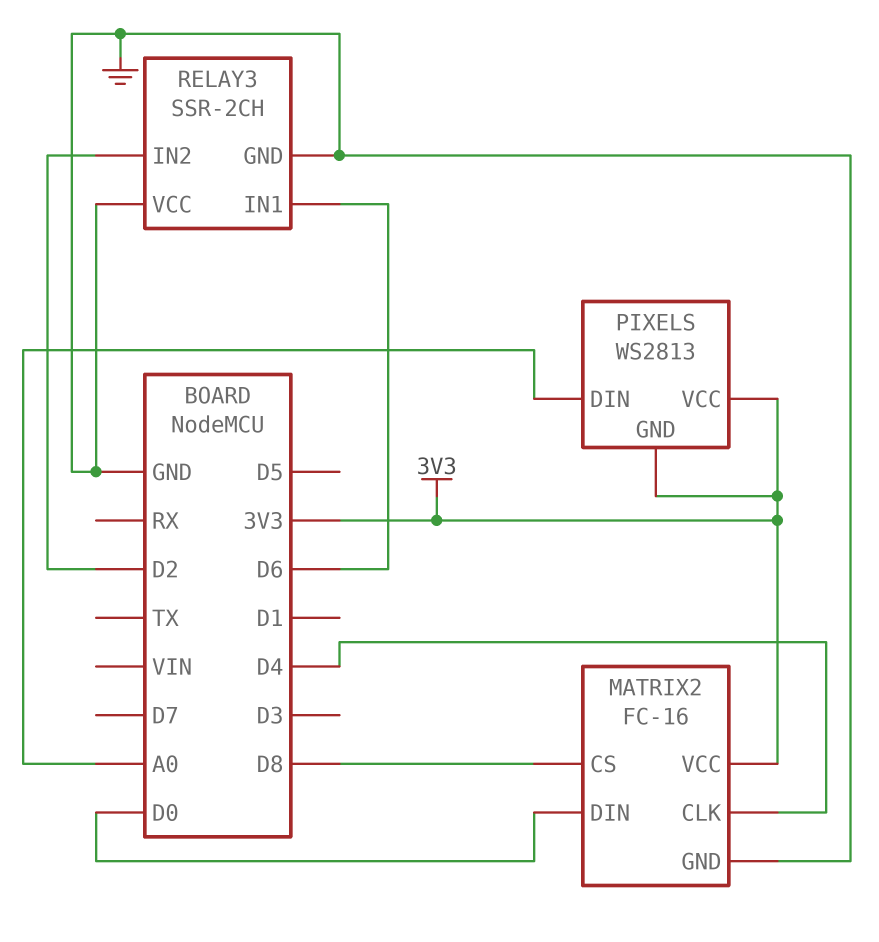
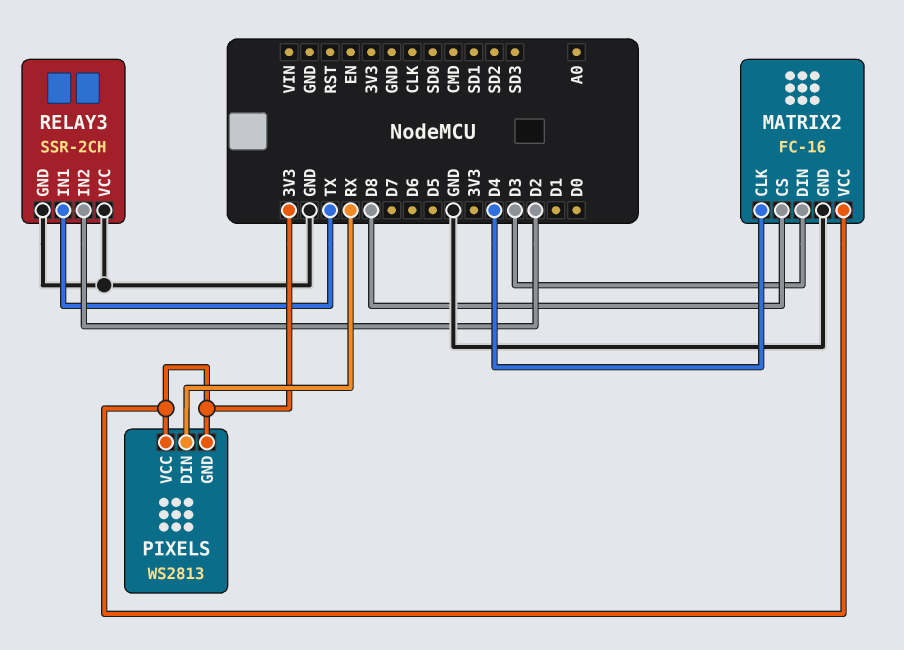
MATRIX2 pin DIN: D0 -> D3
PIXELS pin DIN: A0 -> RX
RELAY3 pin IN1: D6 -> TX

